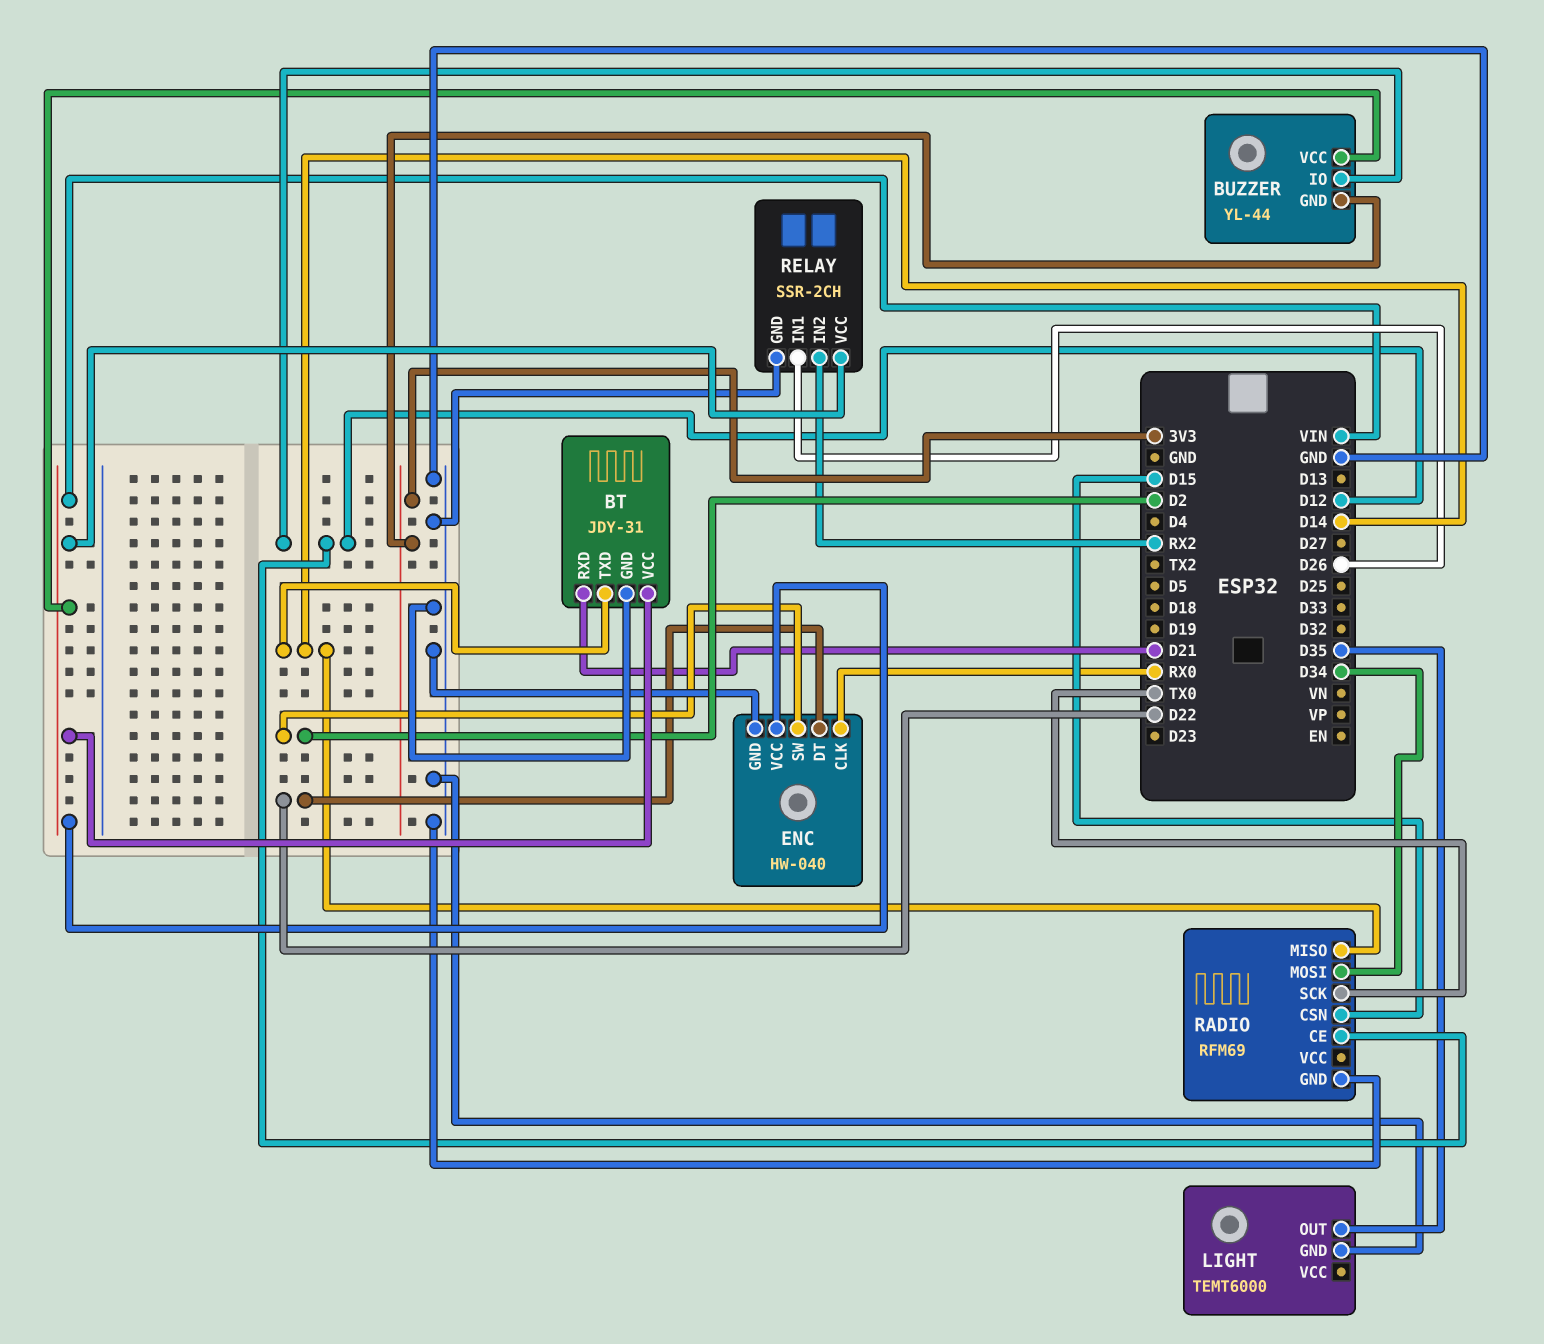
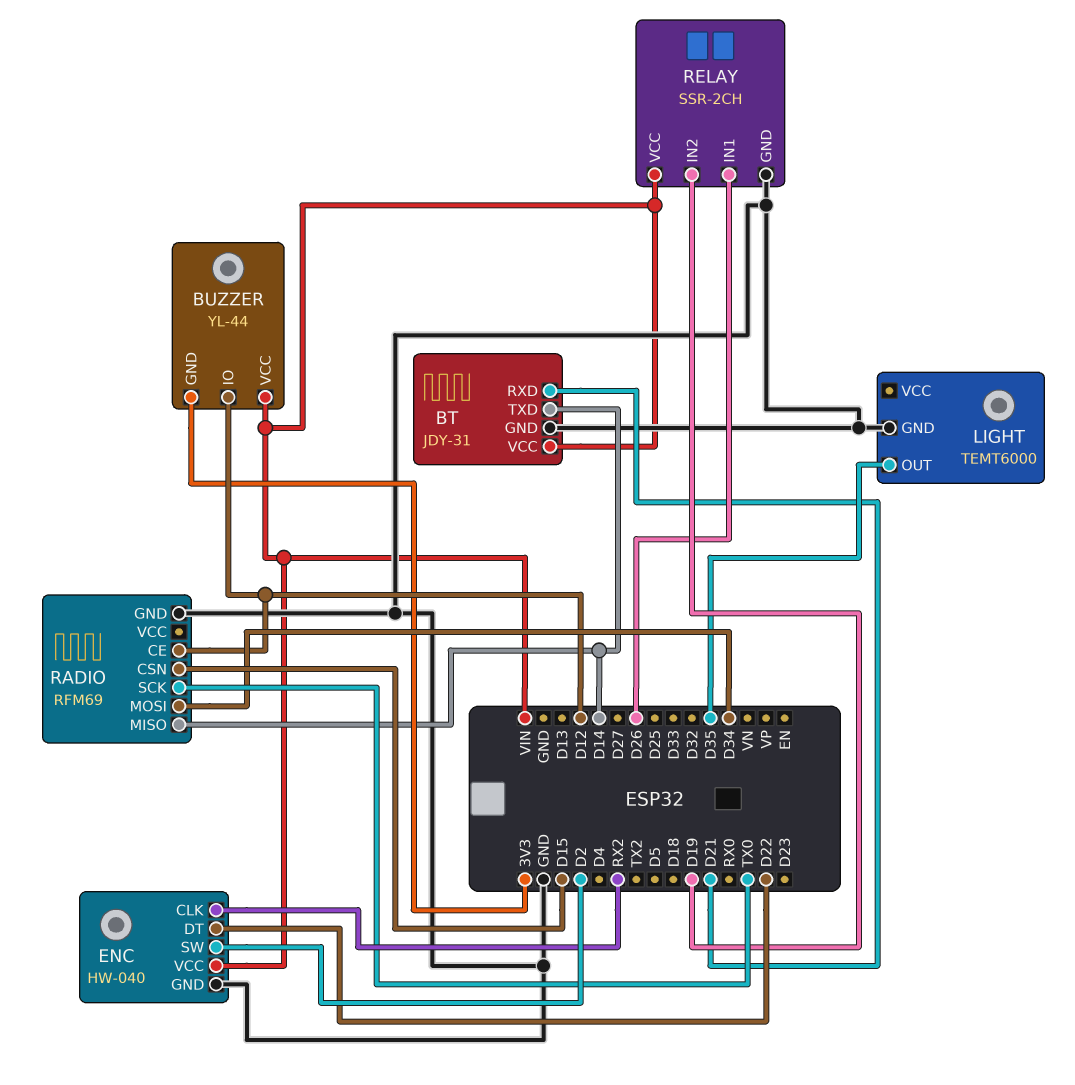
ENC pin CLK: RX0 -> RX2
RELAY pin IN2: RX2 -> D19

